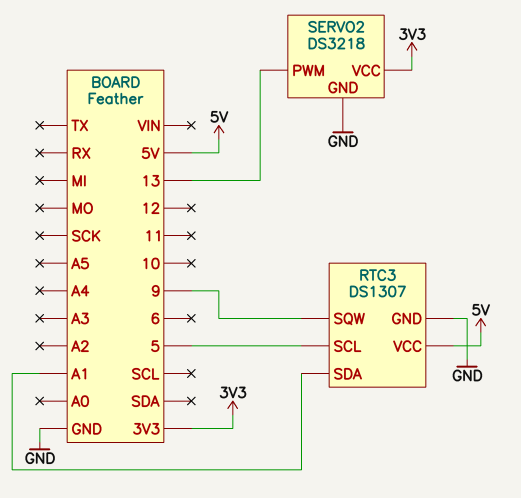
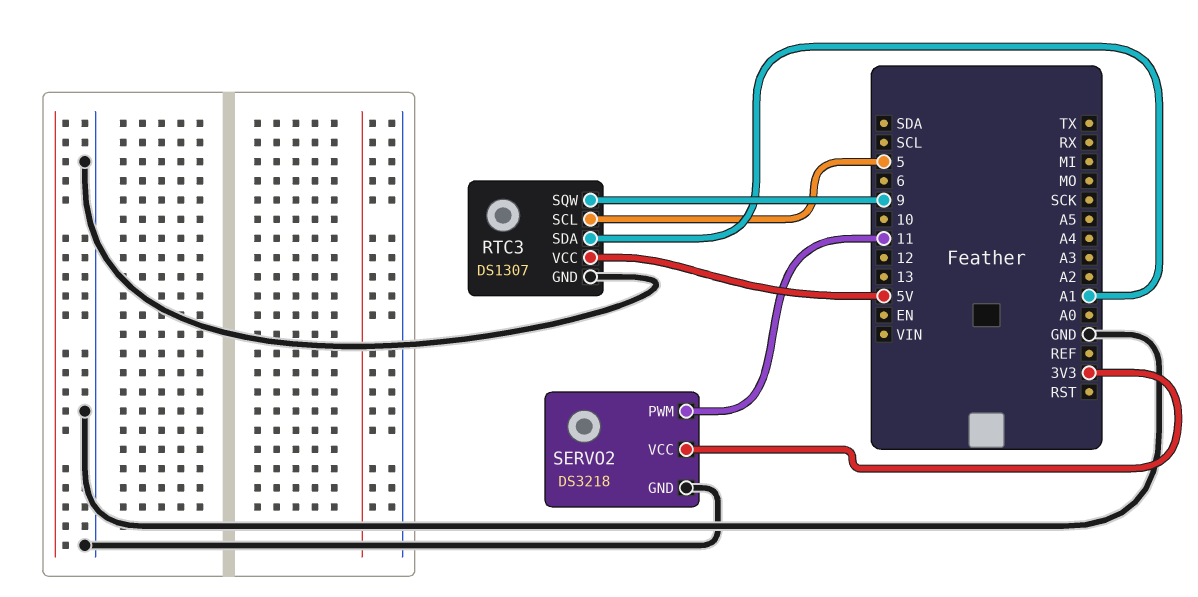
SERVO2 pin PWM: 13 -> 11

